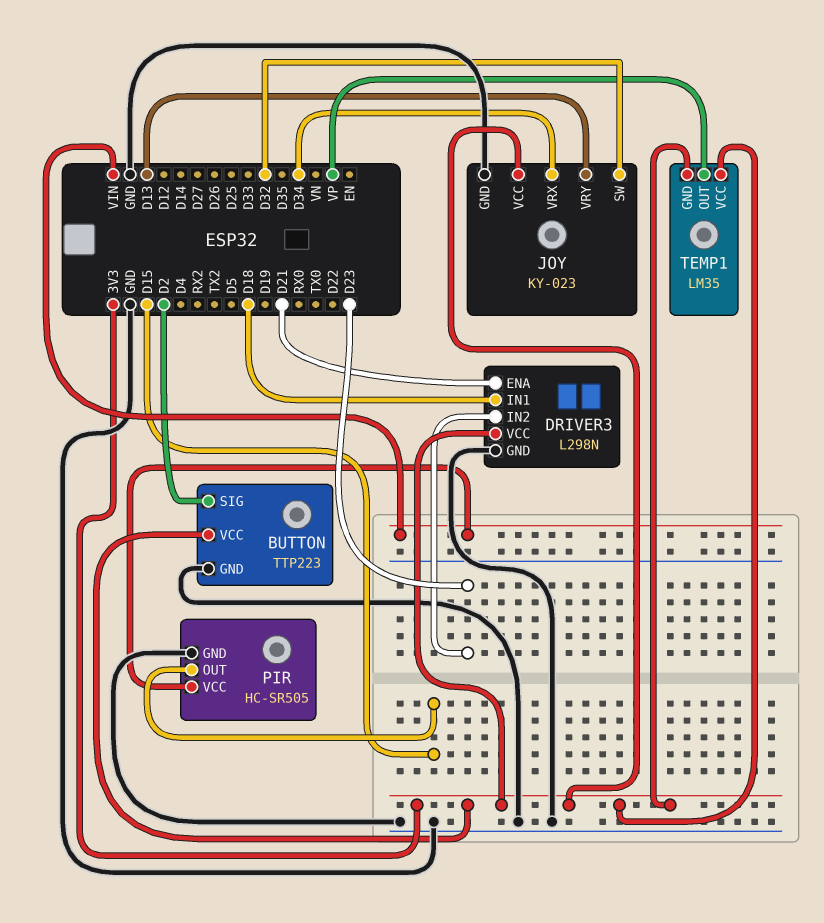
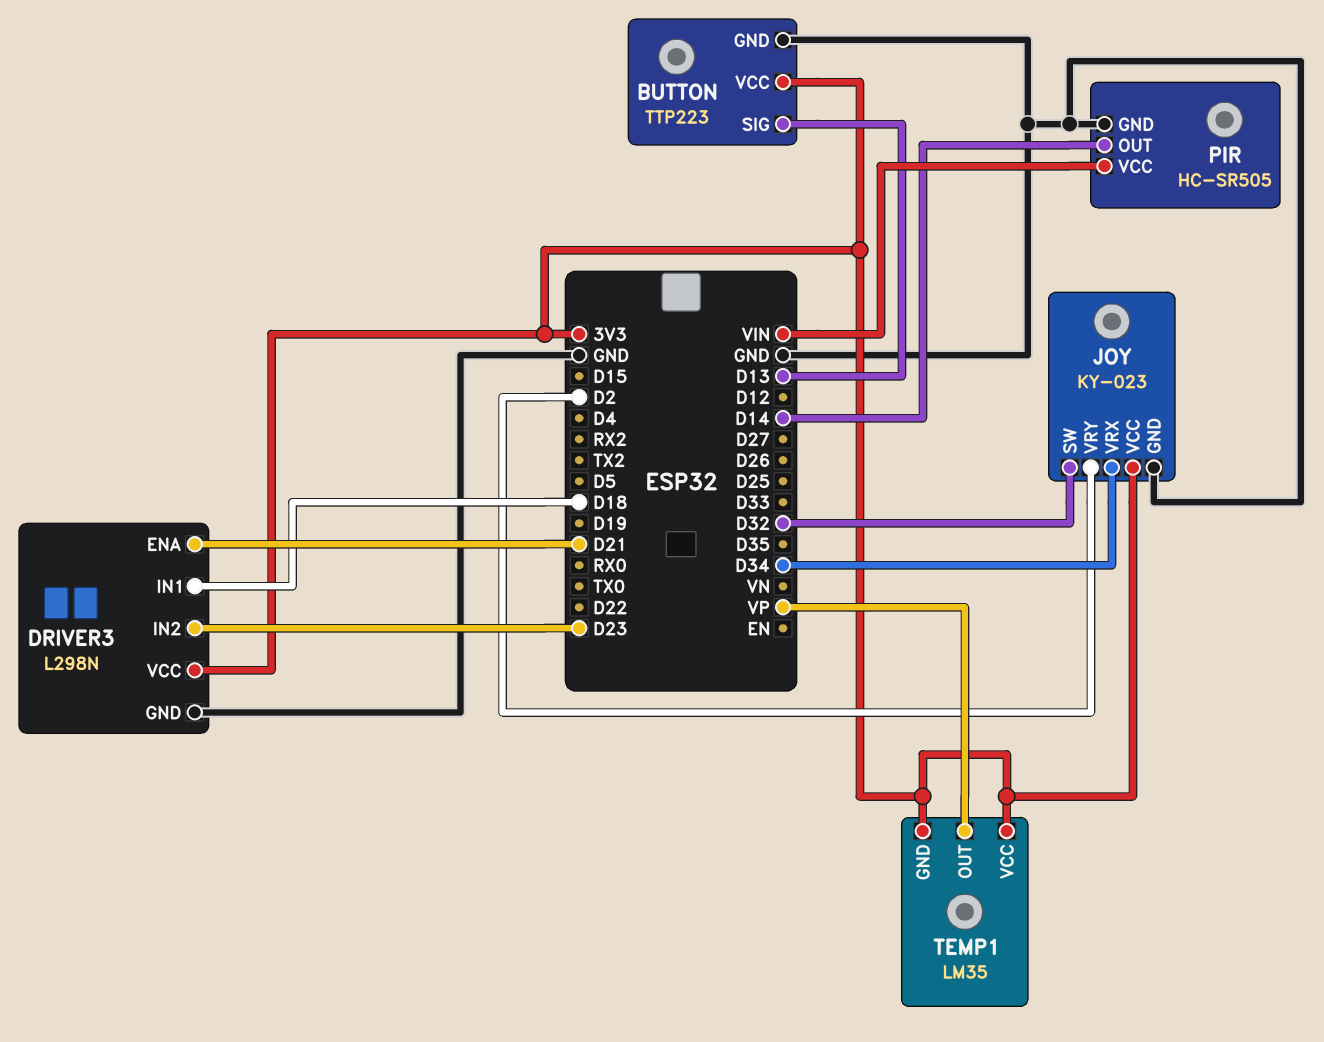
BUTTON pin SIG: D2 -> D13
JOY pin VRY: D13 -> D2
PIR pin OUT: D15 -> D14

